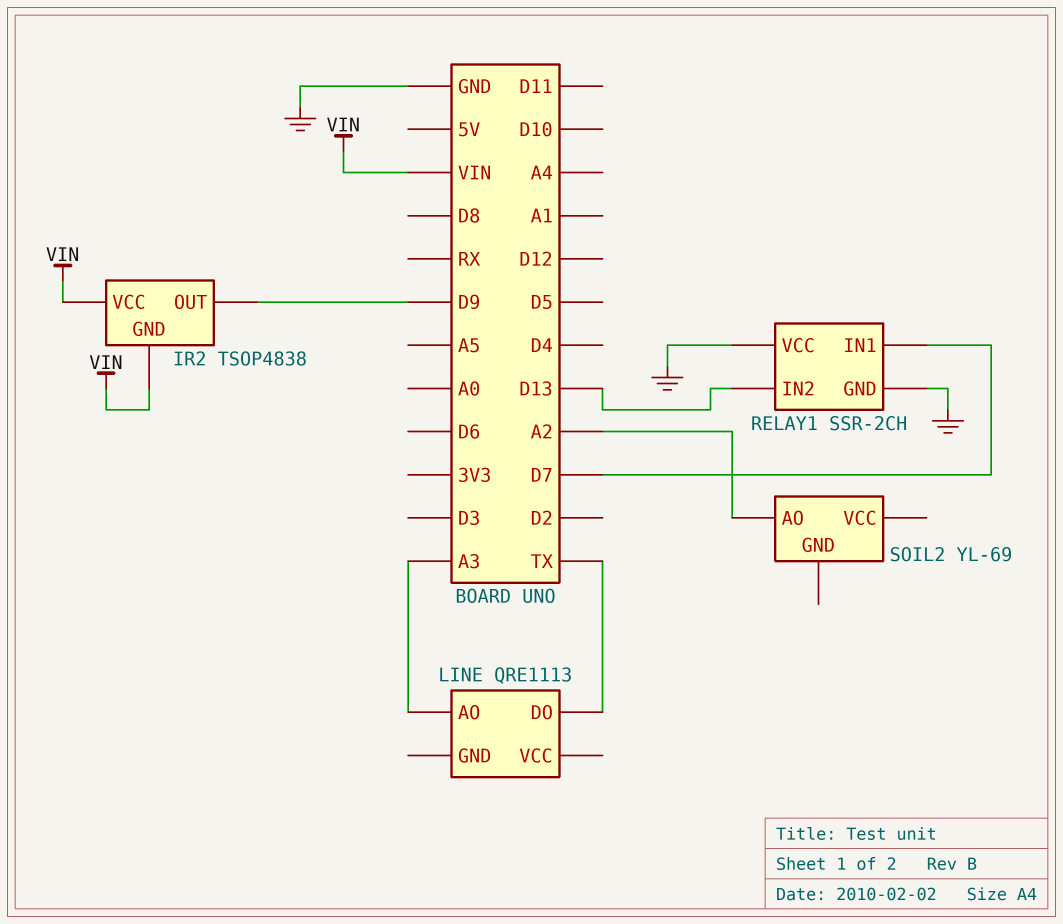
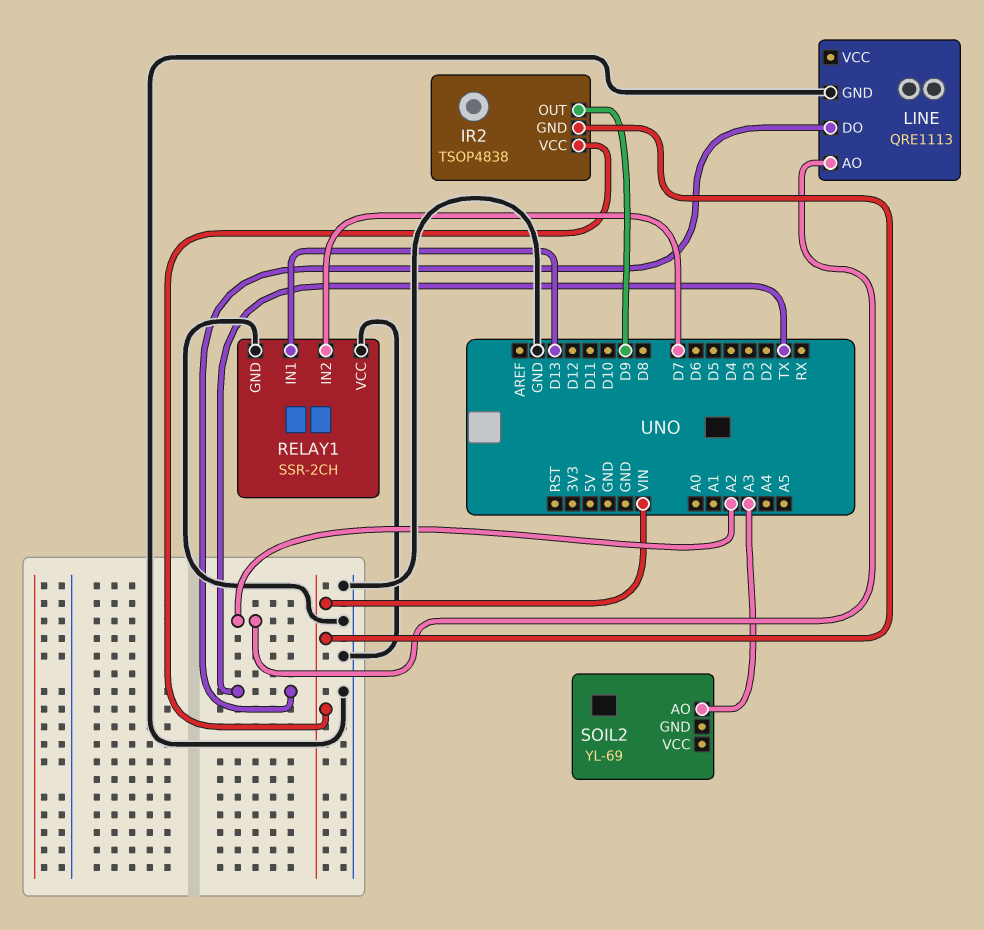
LINE pin AO: A3 -> A2
LINE pin GND: none -> GND
RELAY1 pin IN1: D7 -> D13
RELAY1 pin IN2: D13 -> D7
SOIL2 pin AO: A2 -> A3

